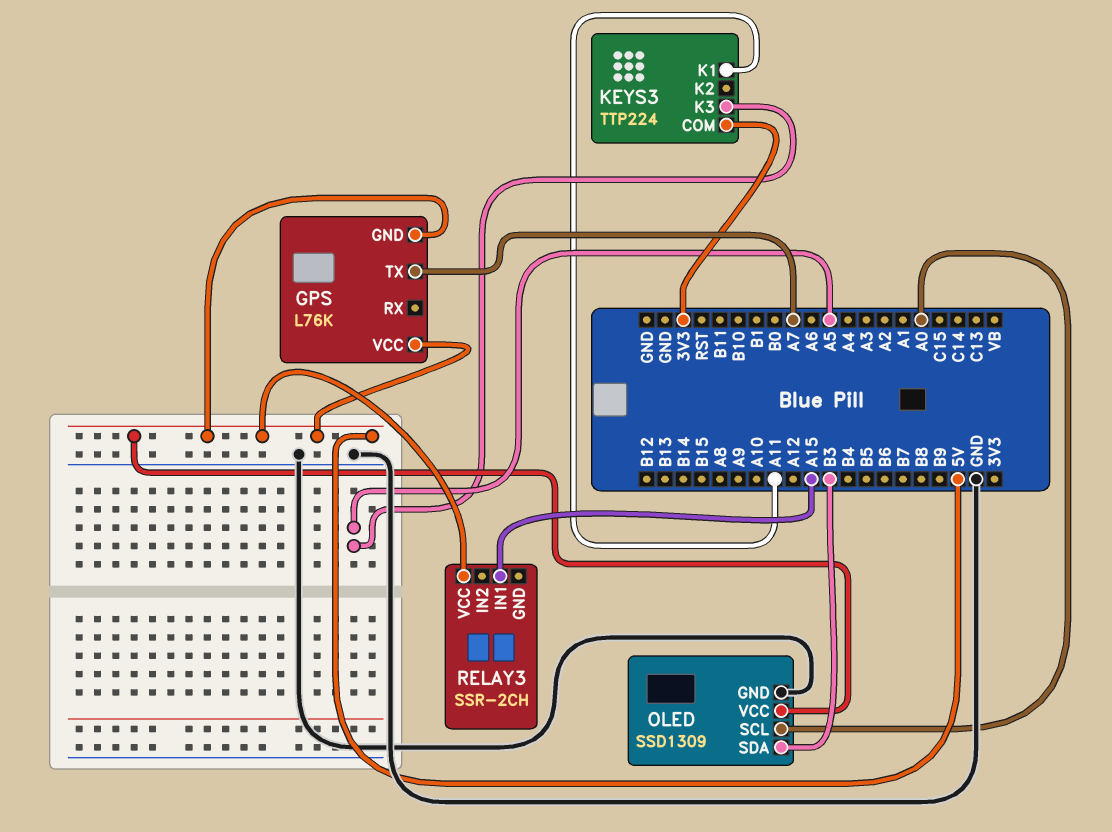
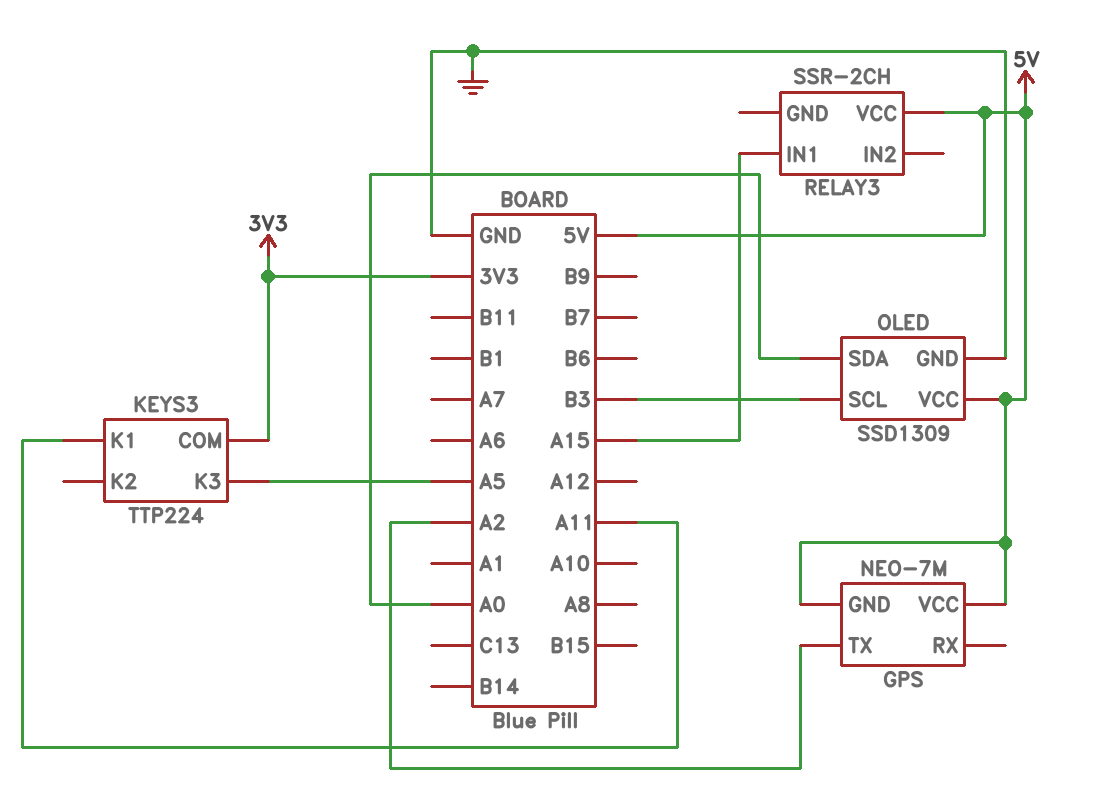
GPS: L76K -> NEO-7M
GPS pin TX: A7 -> A2
OLED pin SCL: A0 -> B3
OLED pin SDA: B3 -> A0

